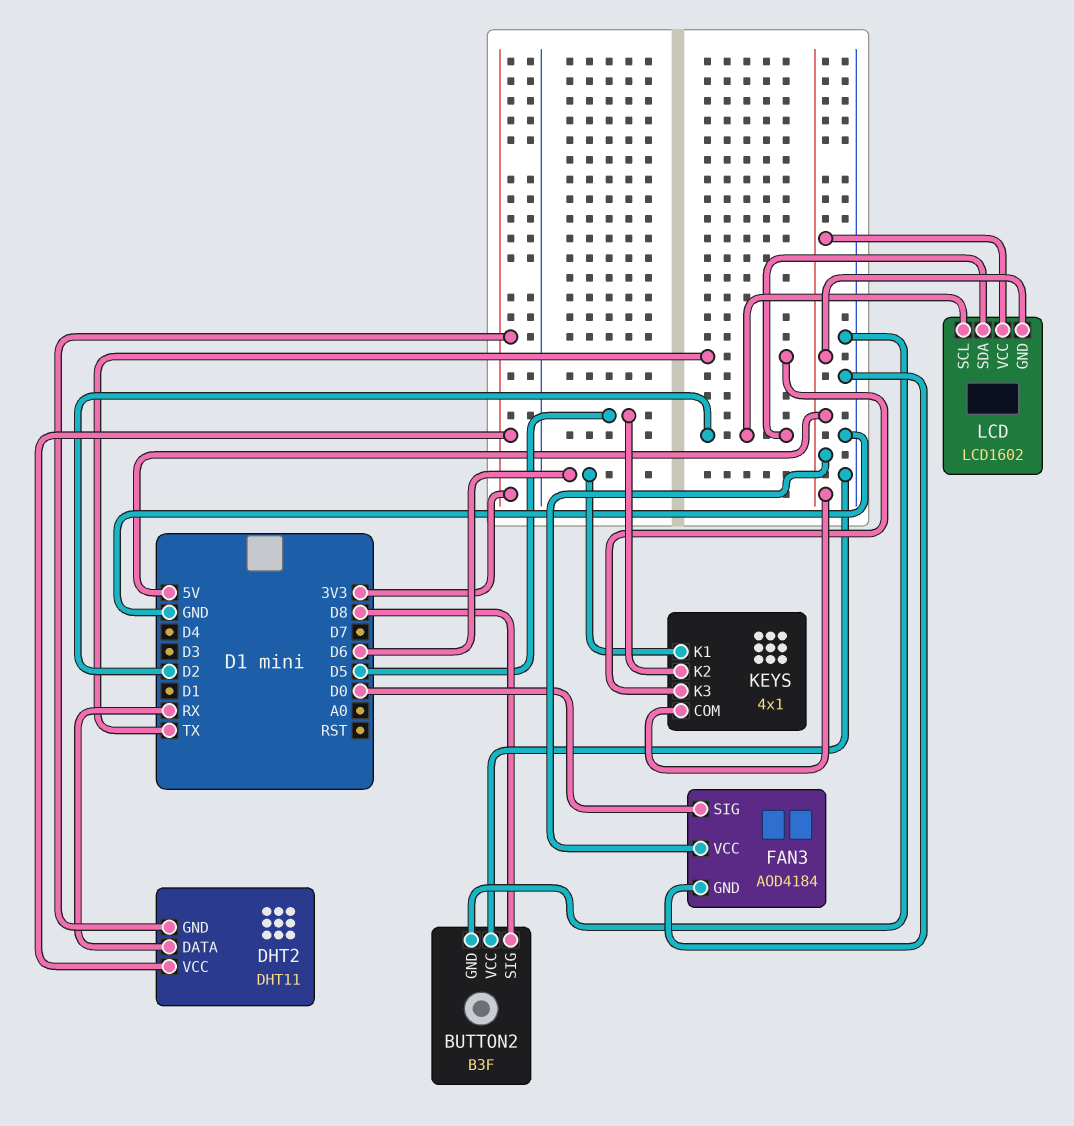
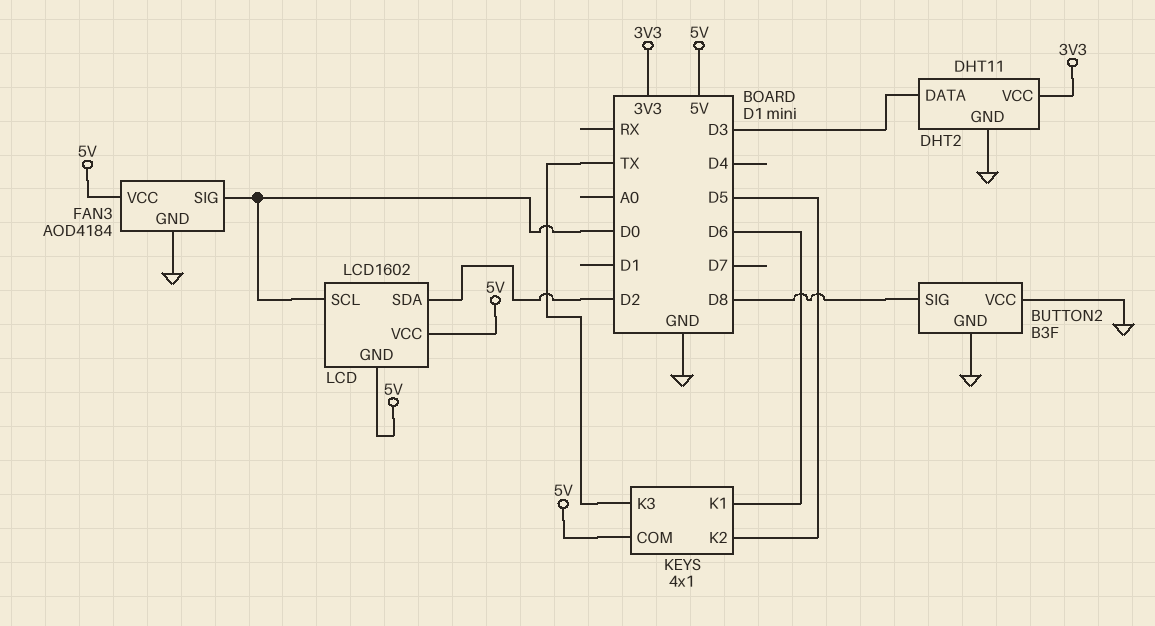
DHT2 pin DATA: RX -> D3
DHT2 pin GND: 3V3 -> GND
LCD pin SCL: D2 -> D0

